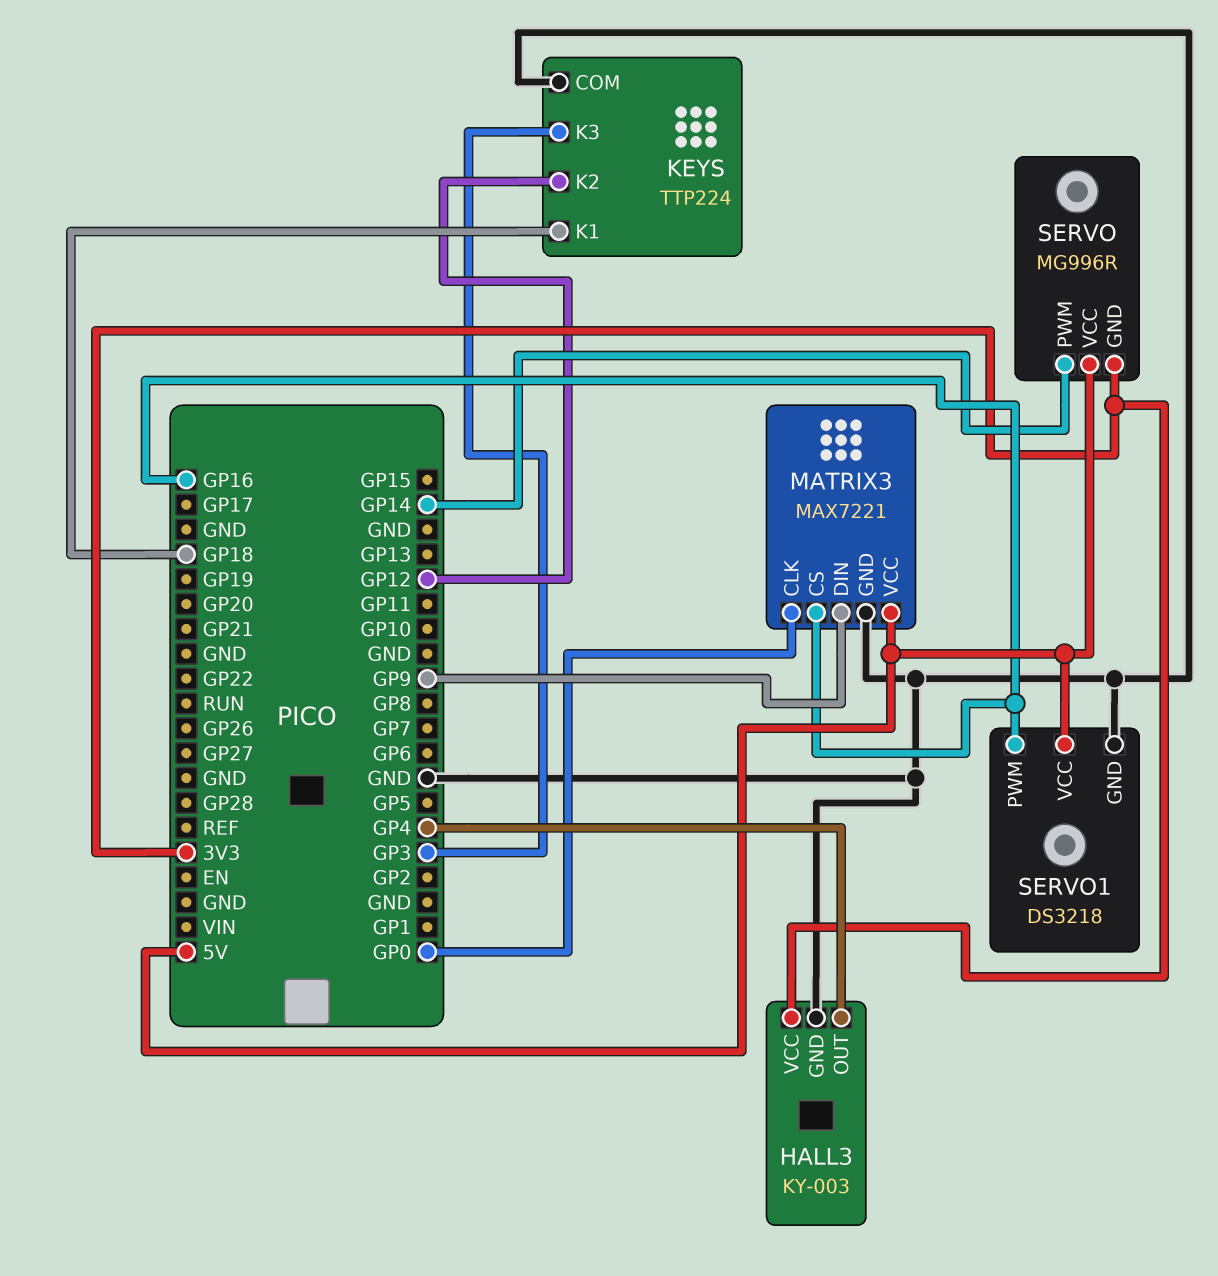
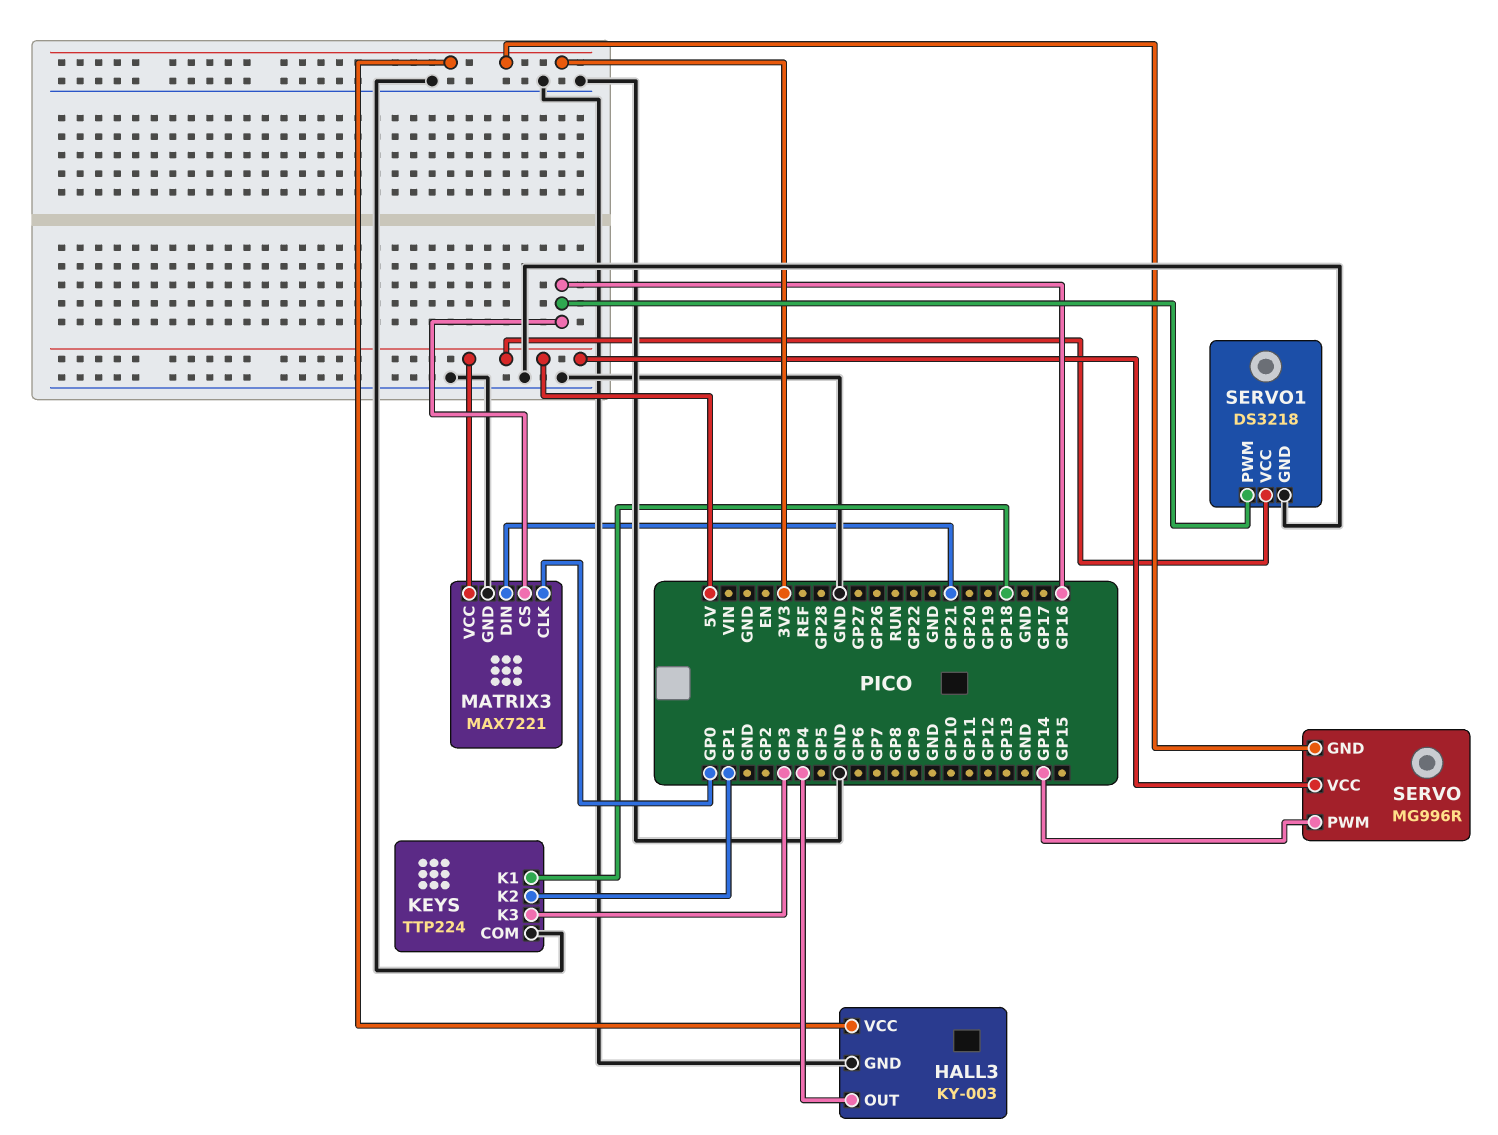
KEYS pin K2: GP12 -> GP1
MATRIX3 pin DIN: GP9 -> GP21

